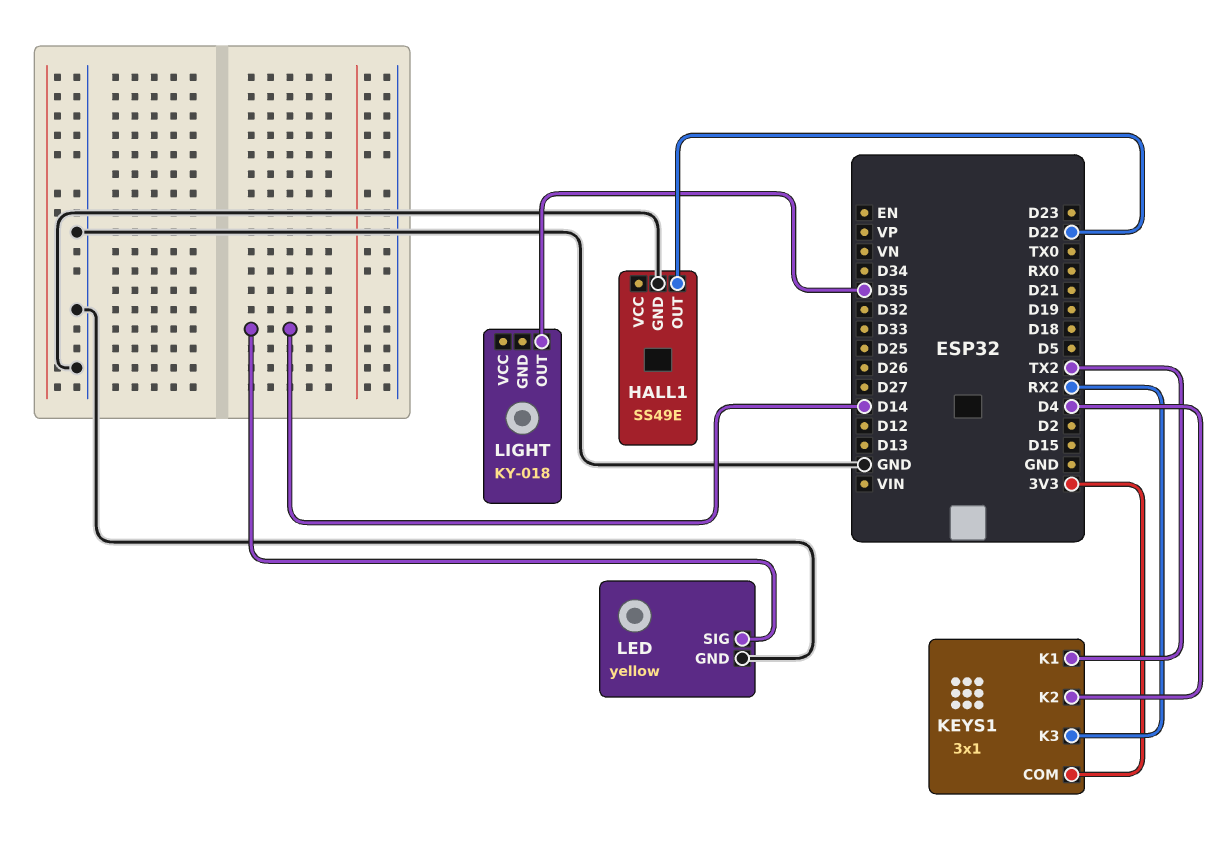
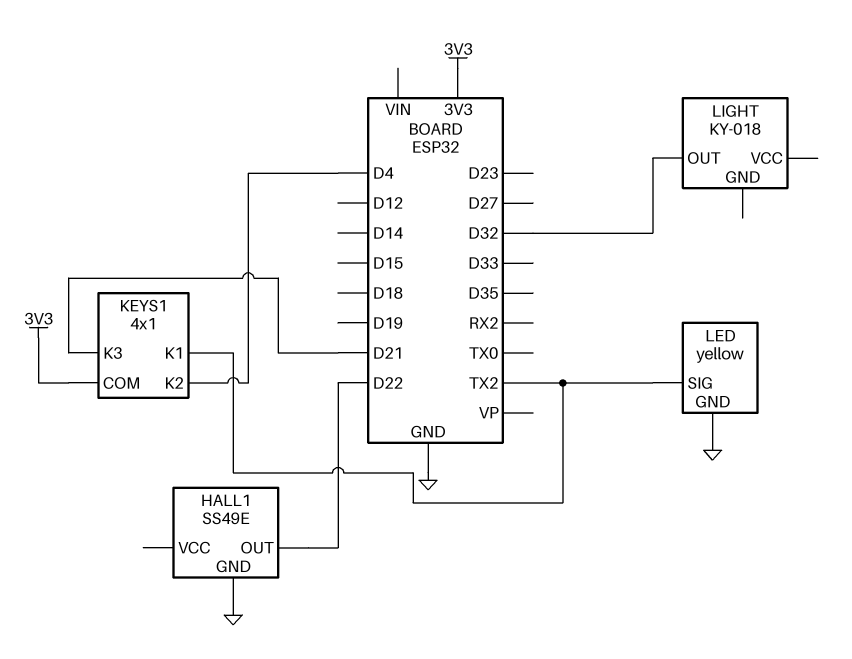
KEYS1: 3x1 -> 4x1
KEYS1 pin K3: RX2 -> D21
LED pin SIG: D14 -> TX2
LIGHT pin OUT: D35 -> D32

